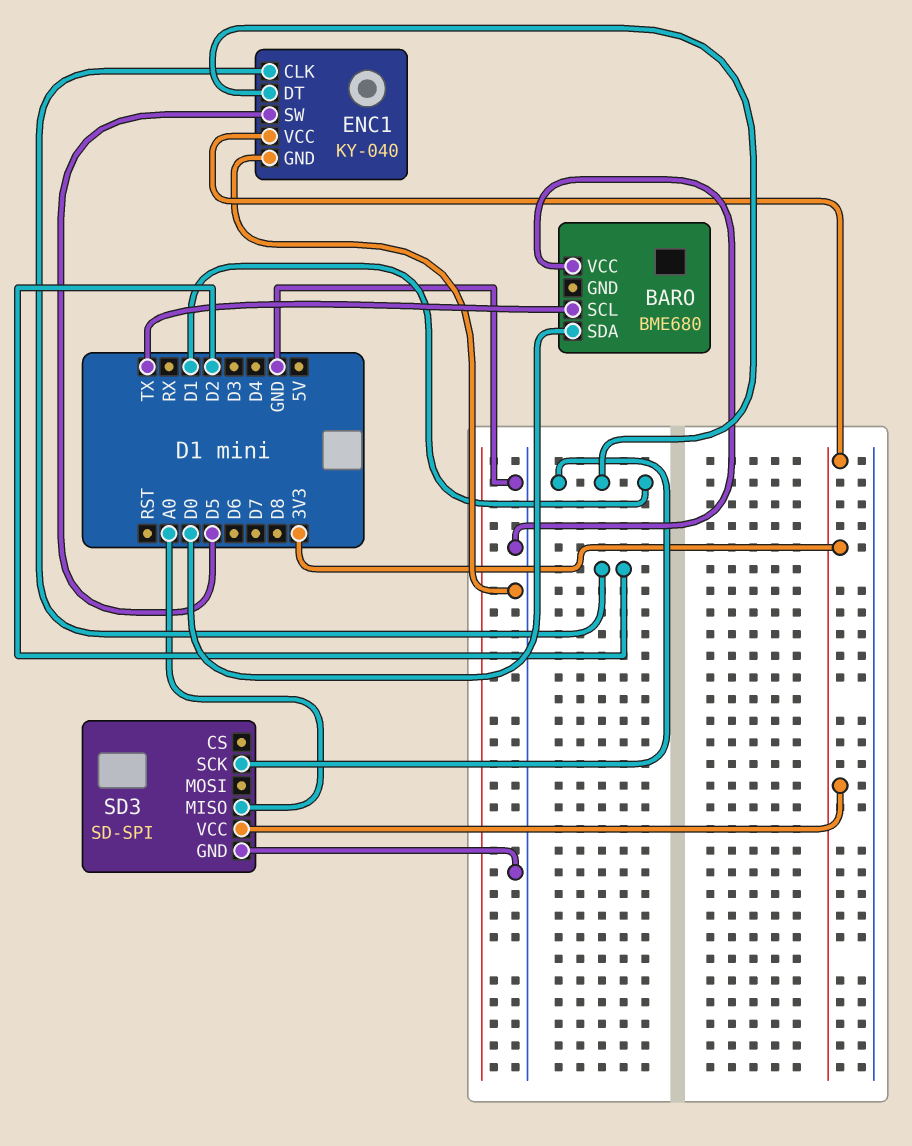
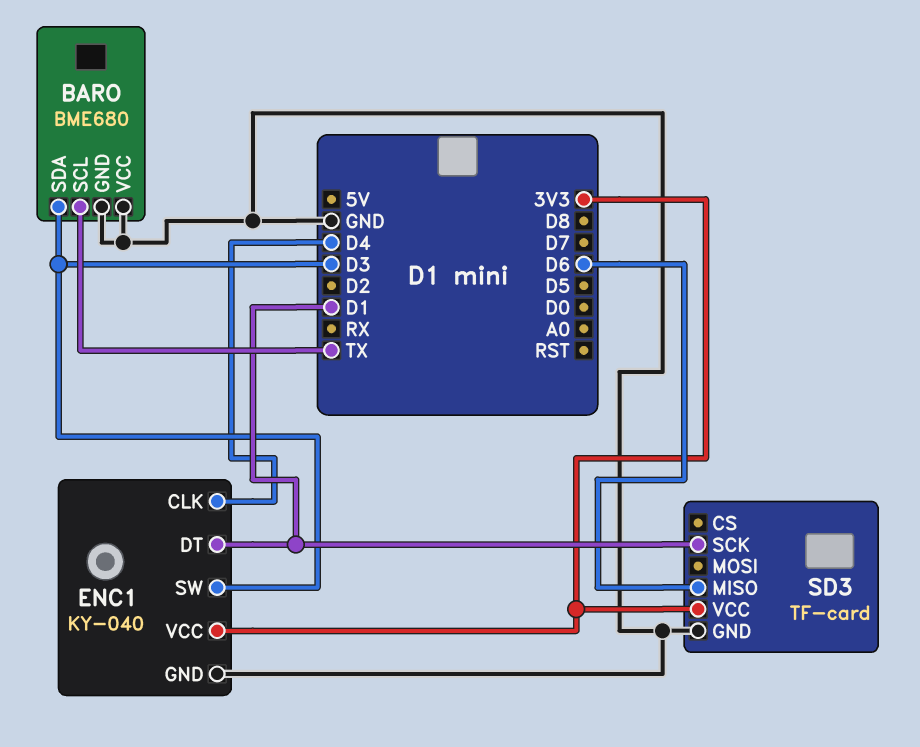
BARO pin GND: none -> GND
BARO pin SDA: D0 -> D3
ENC1 pin CLK: D2 -> D4
ENC1 pin SW: D5 -> D3
SD3: SD-SPI -> TF-card
SD3 pin MISO: A0 -> D6

